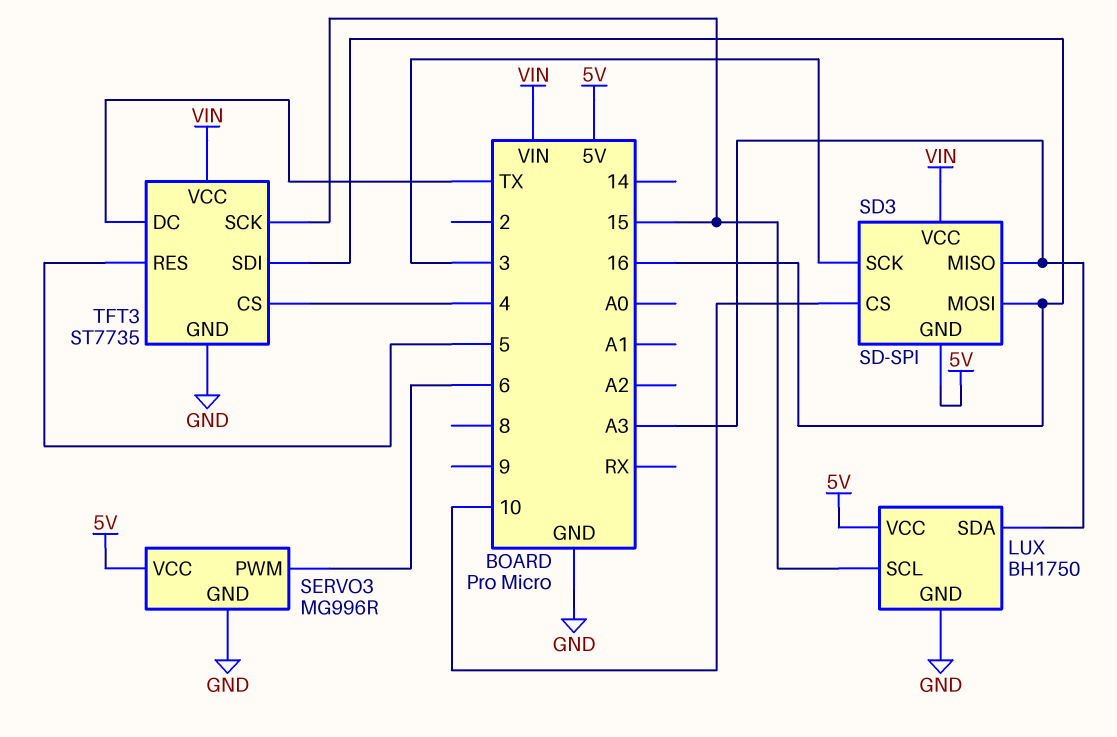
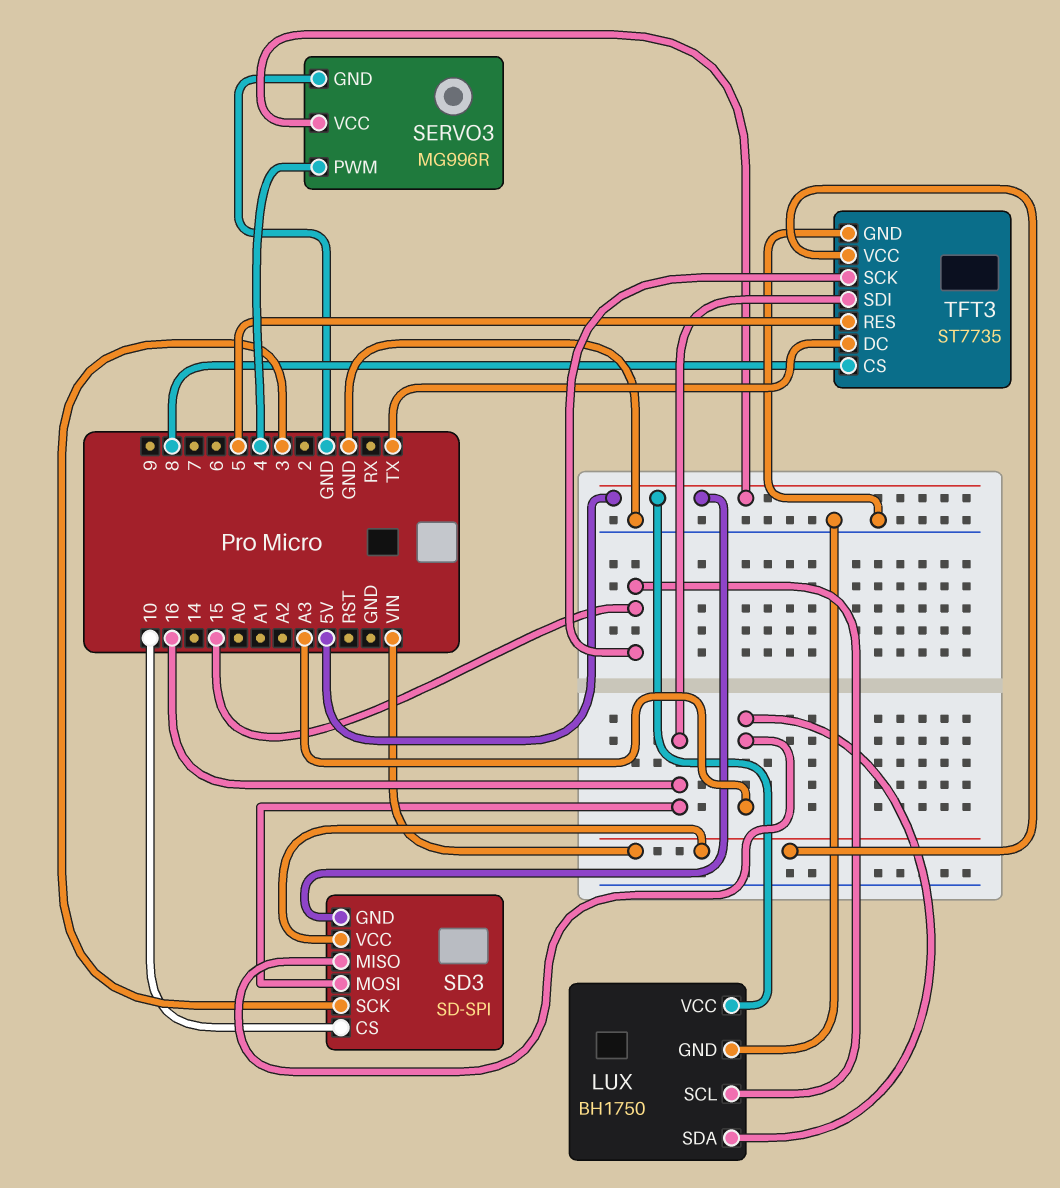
SERVO3 pin PWM: 6 -> 4
TFT3 pin CS: 4 -> 8

